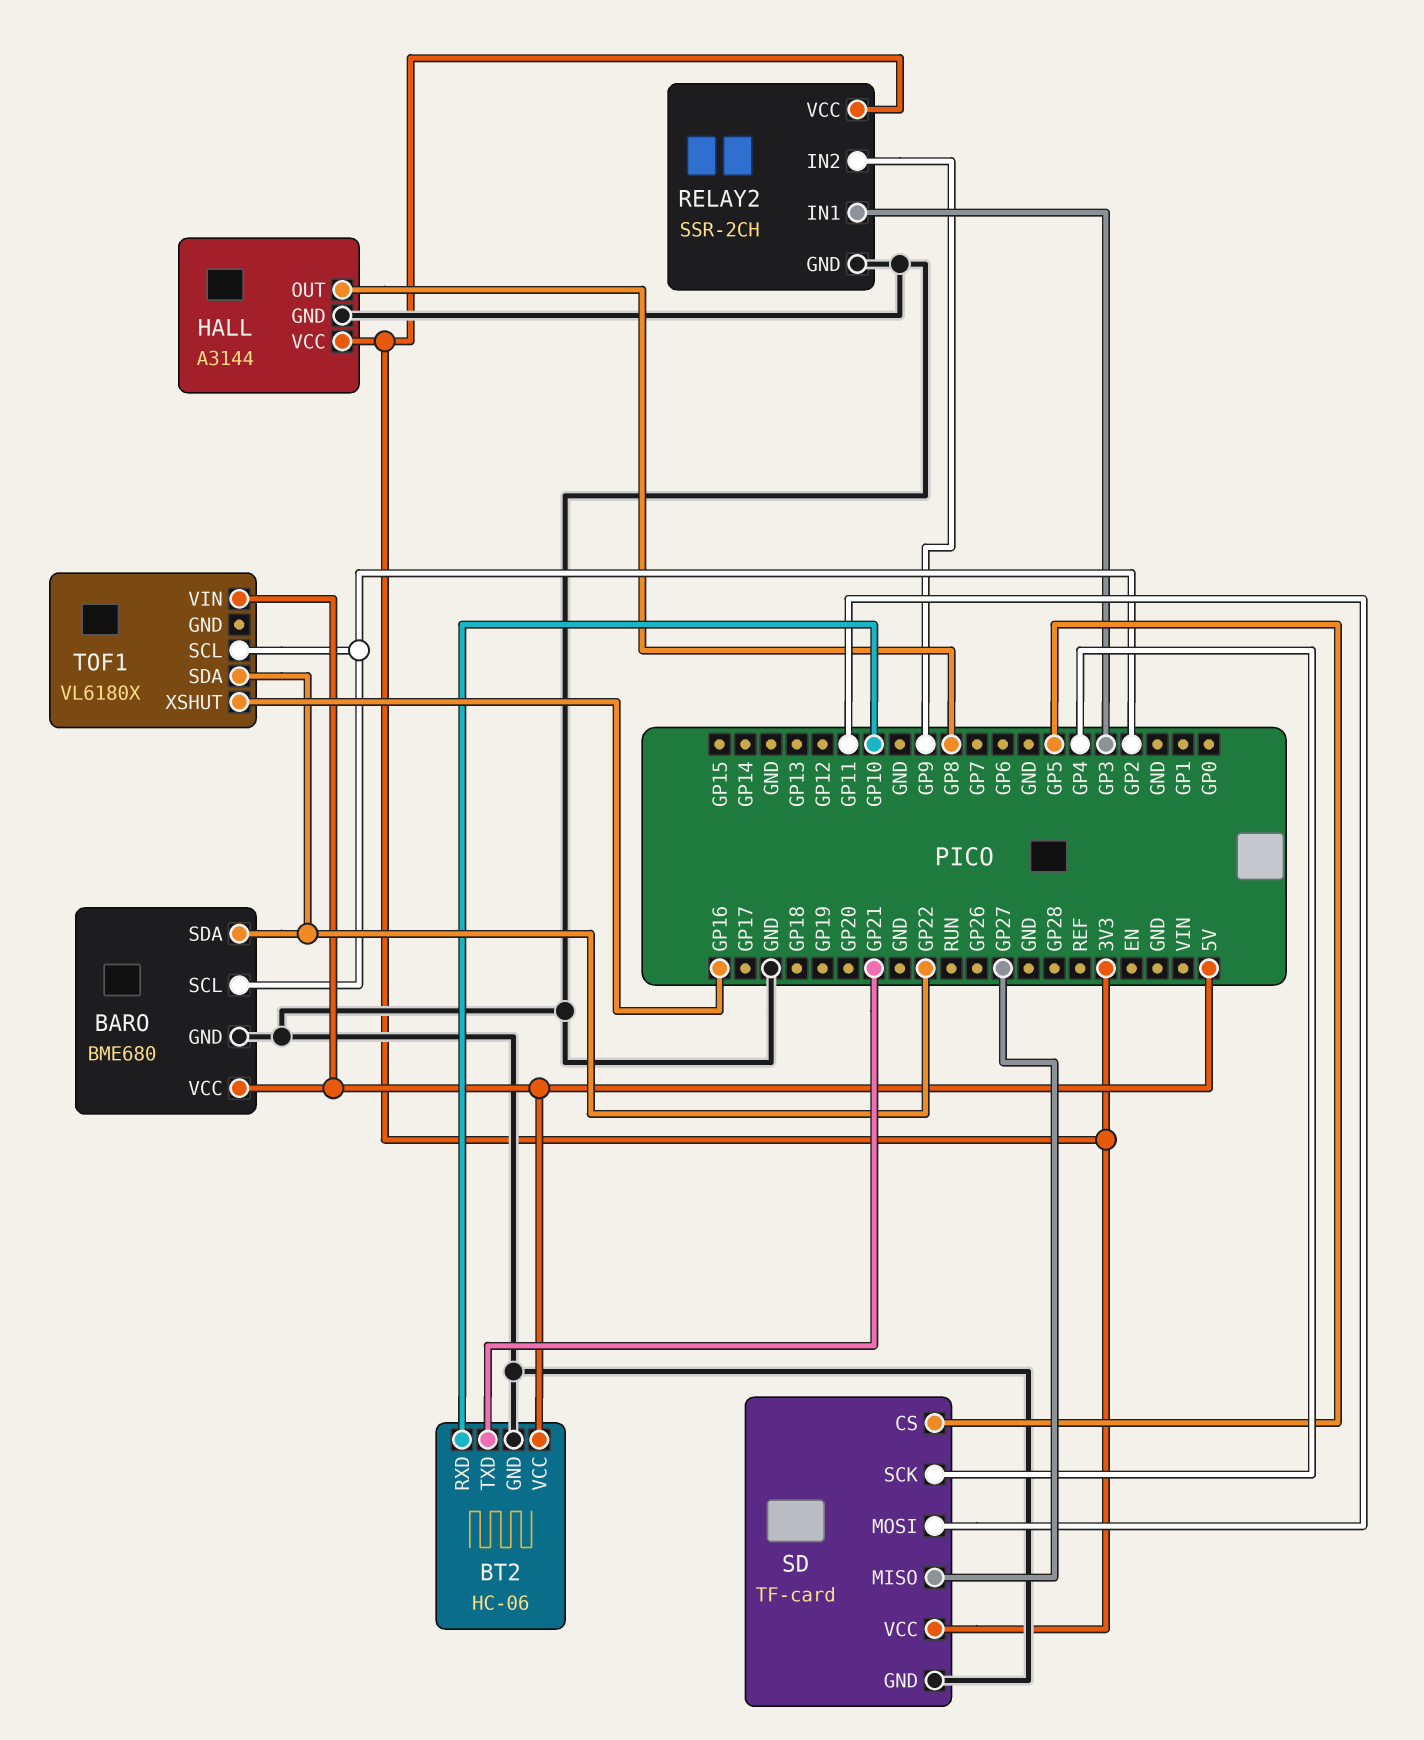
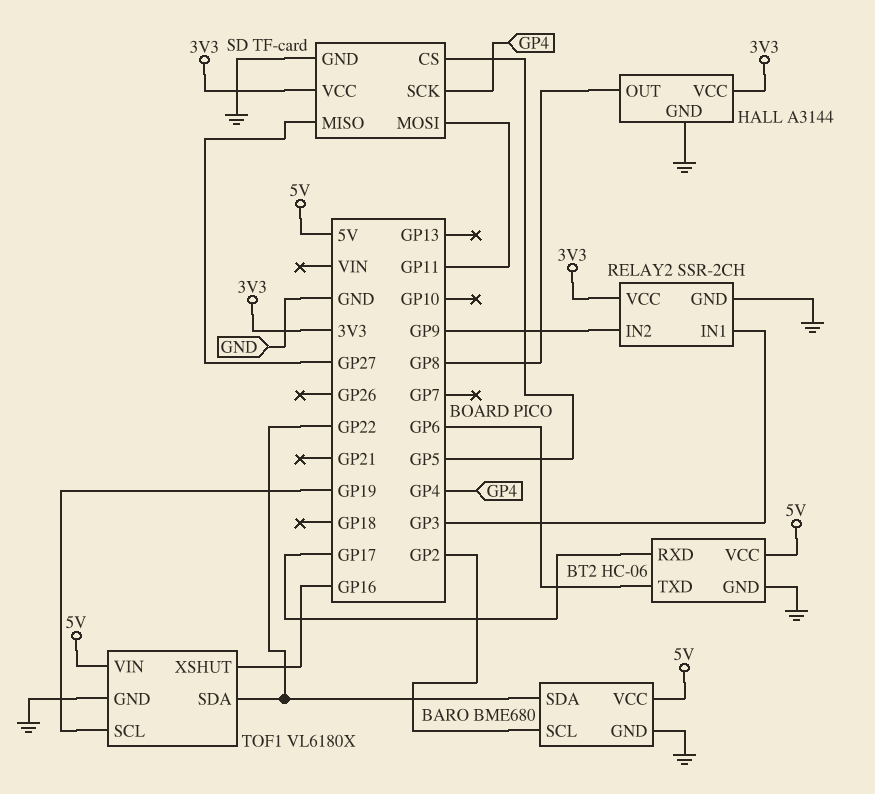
BT2 pin RXD: GP10 -> GP17
BT2 pin TXD: GP21 -> GP6
TOF1 pin GND: none -> GND
TOF1 pin SCL: GP2 -> GP19

